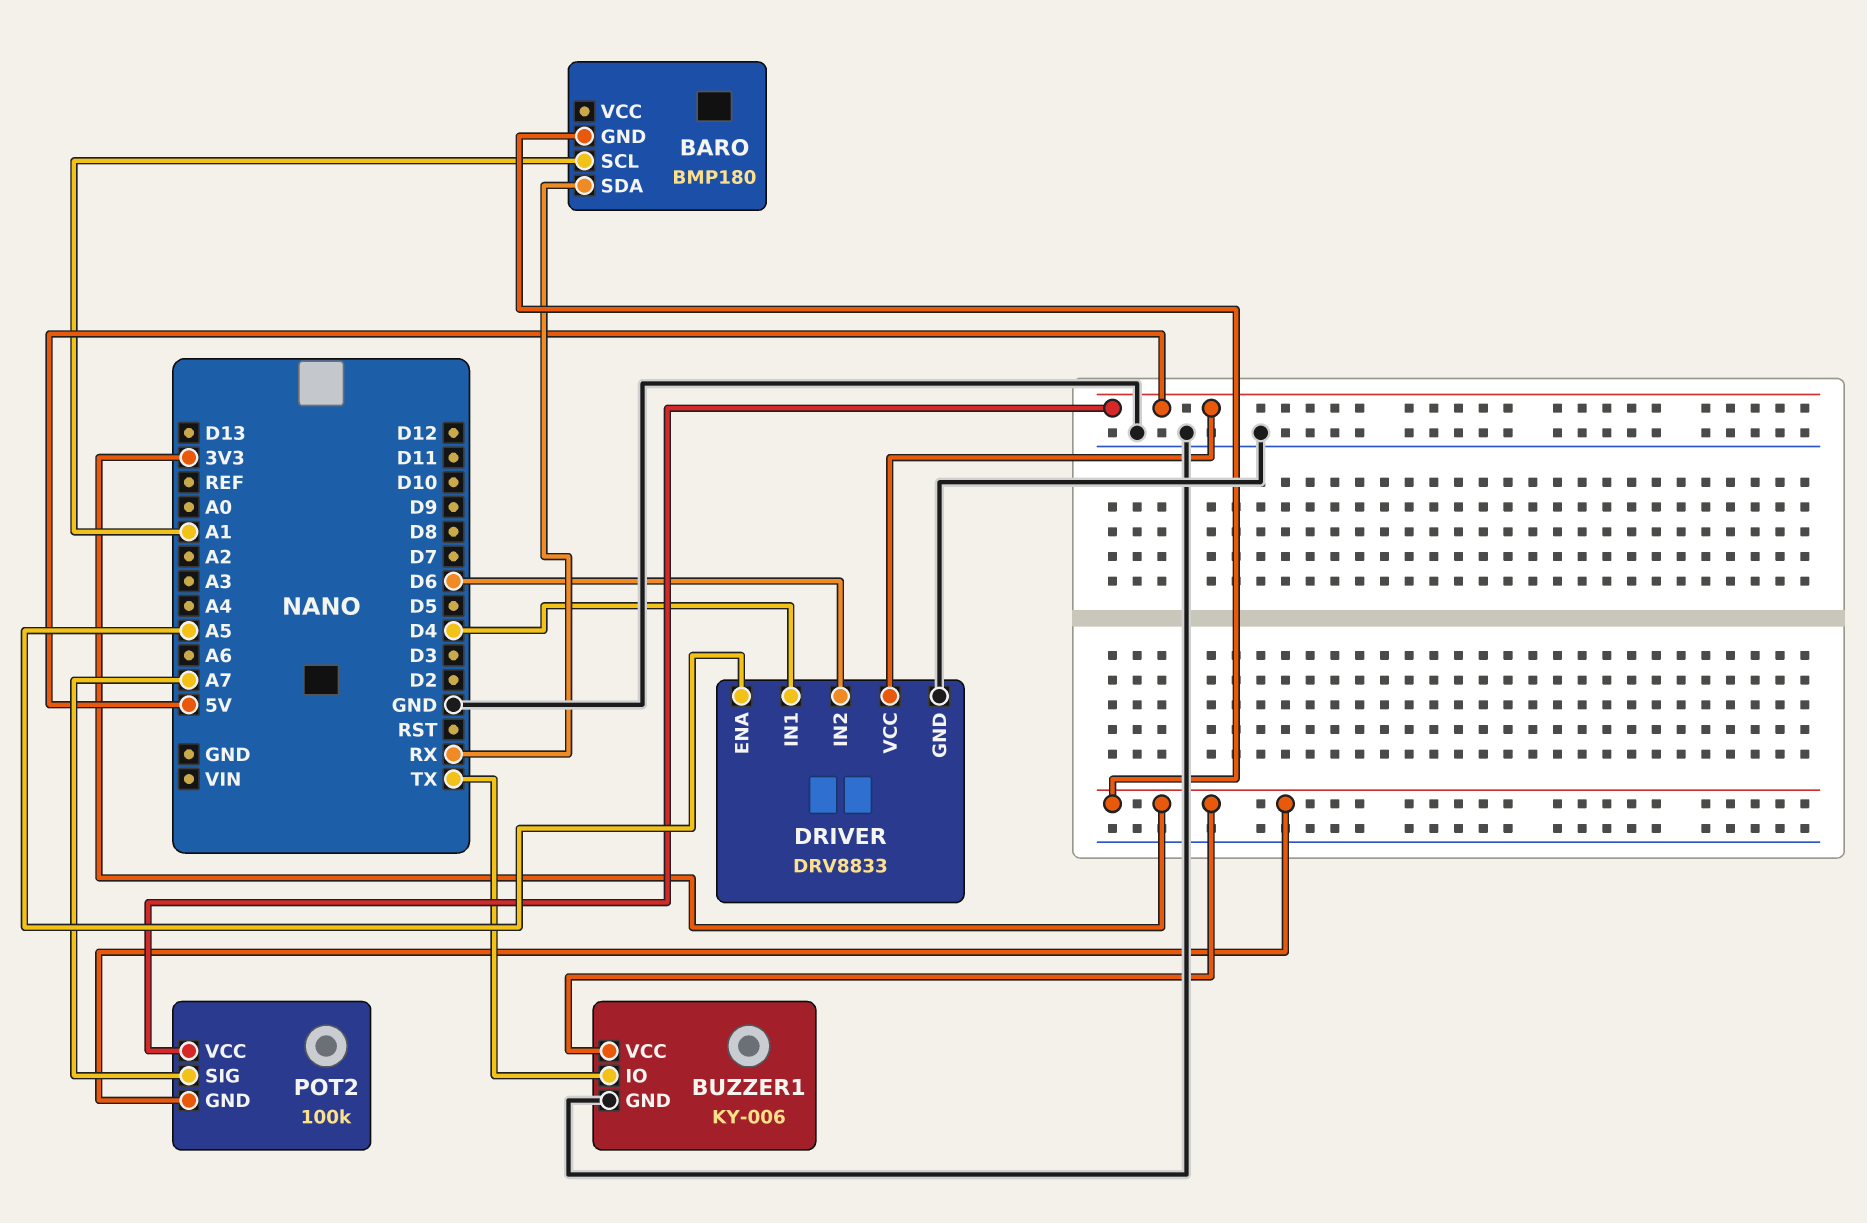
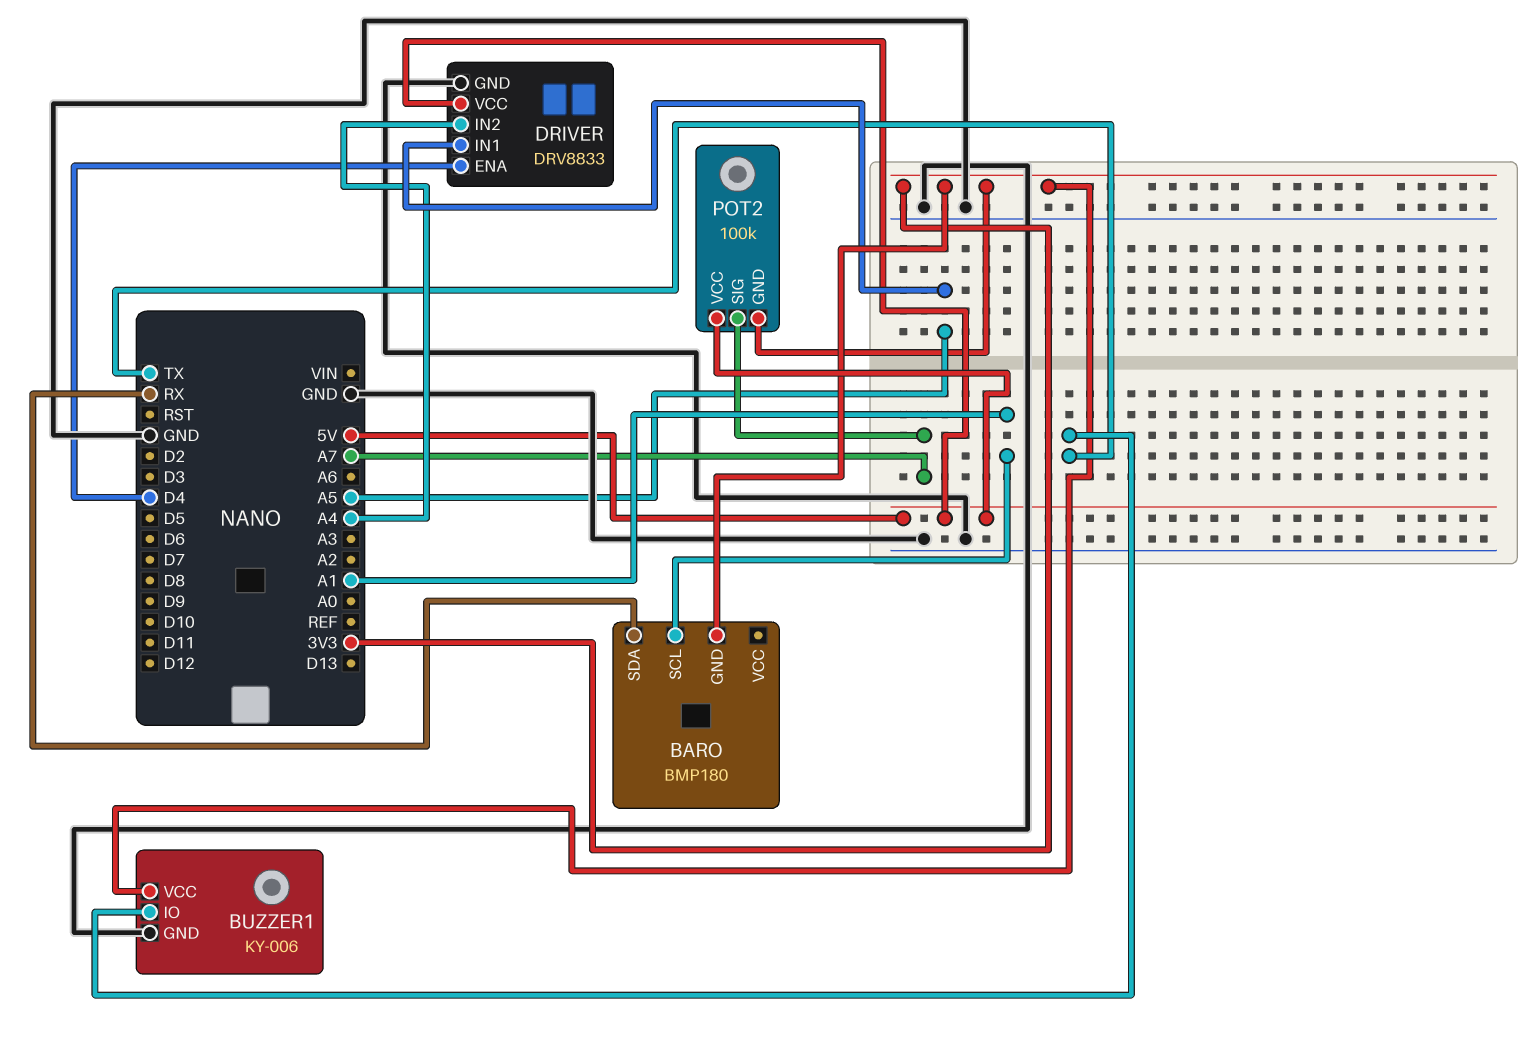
DRIVER pin ENA: A5 -> D4
DRIVER pin IN1: D4 -> A5
DRIVER pin IN2: D6 -> A4

